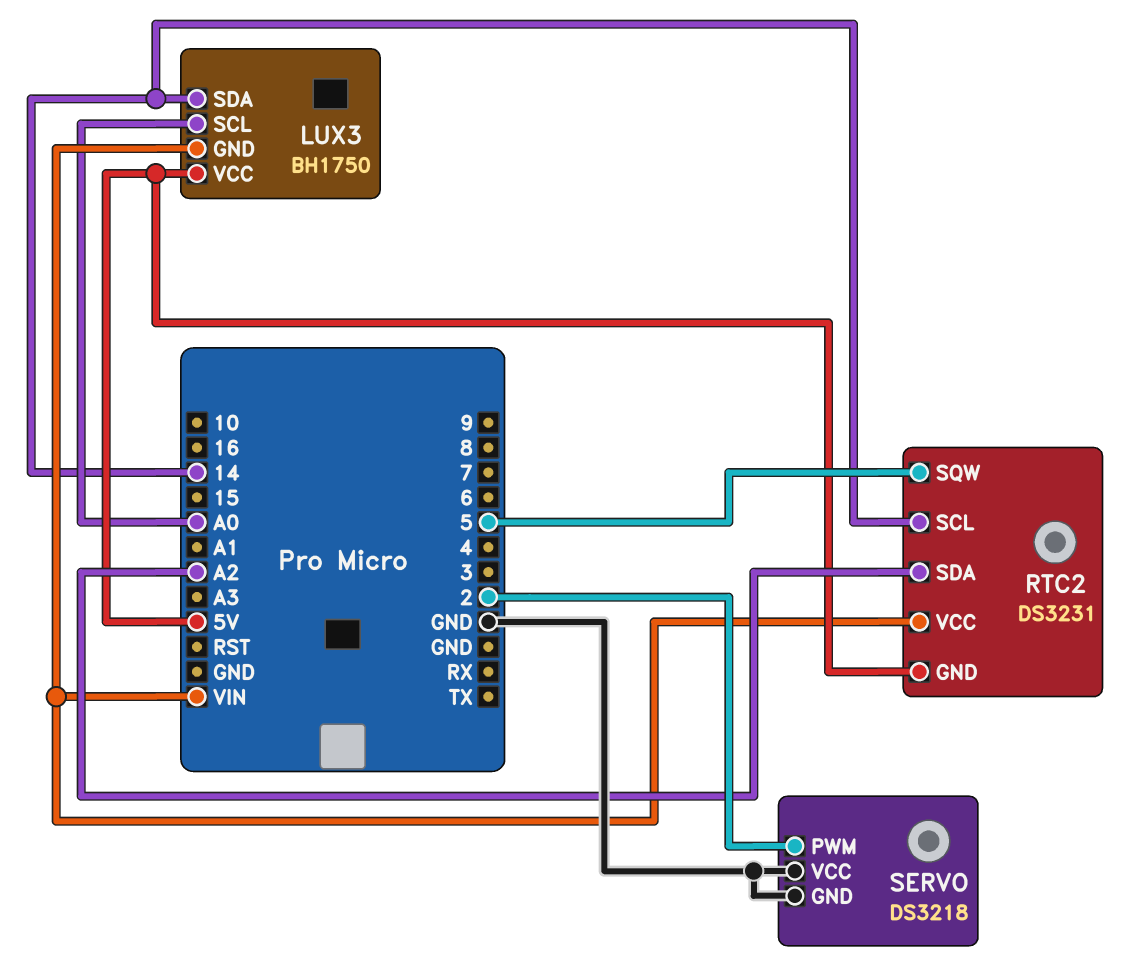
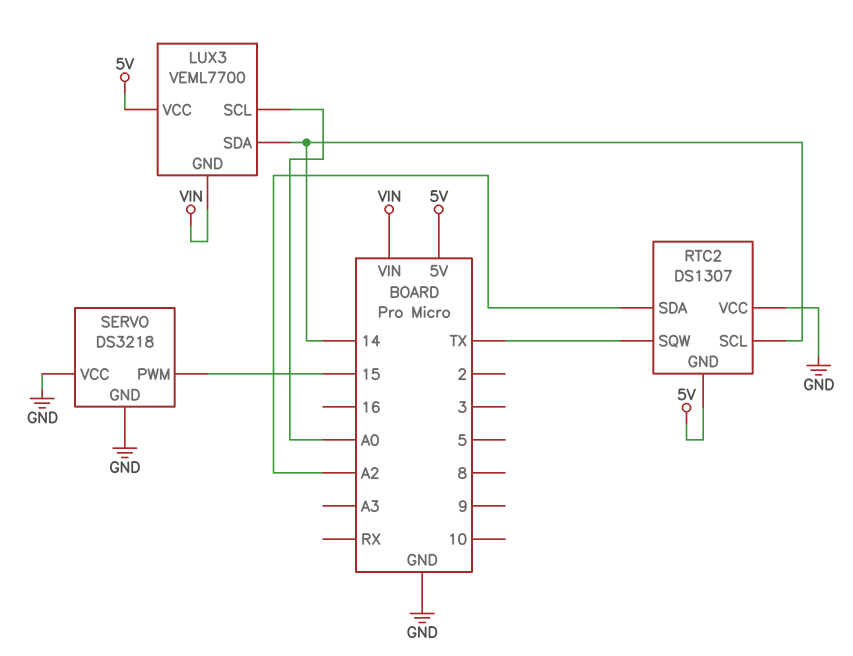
LUX3: BH1750 -> VEML7700
RTC2: DS3231 -> DS1307
RTC2 pin SQW: 5 -> TX
RTC2 pin VCC: VIN -> GND
SERVO pin PWM: 2 -> 15

